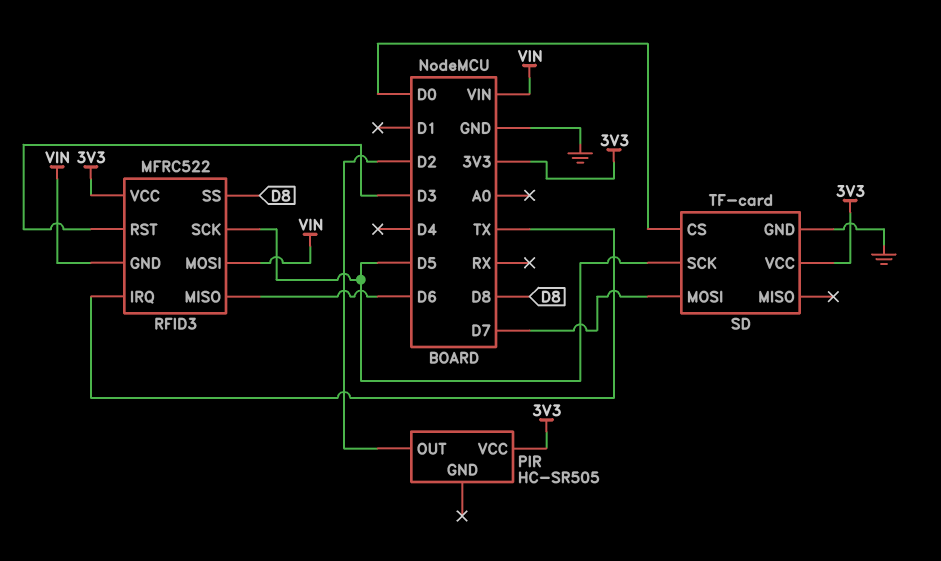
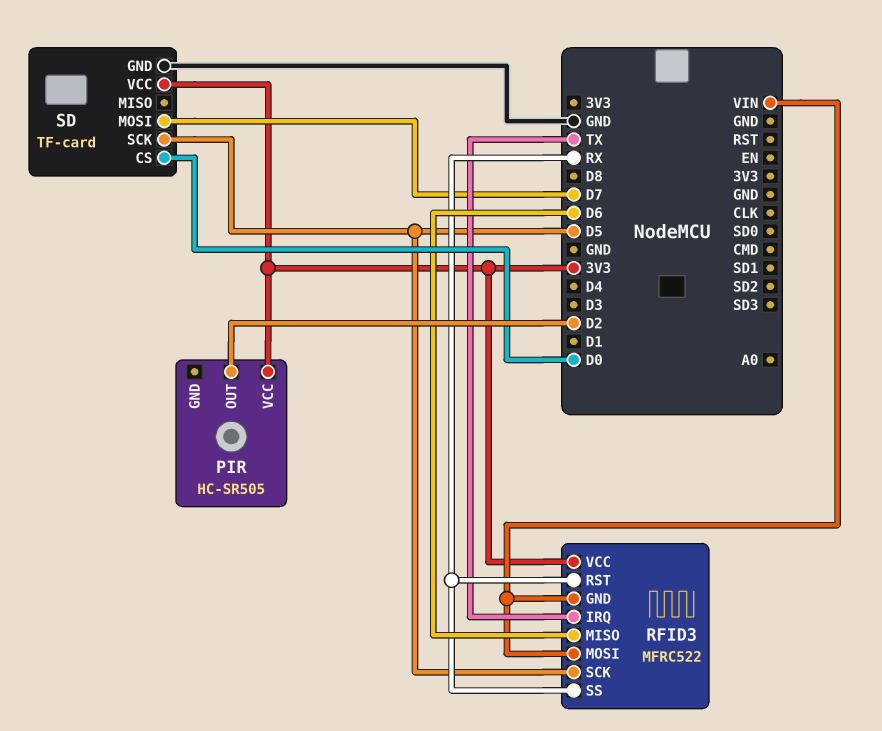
RFID3 pin RST: D3 -> RX
RFID3 pin SS: D8 -> RX

